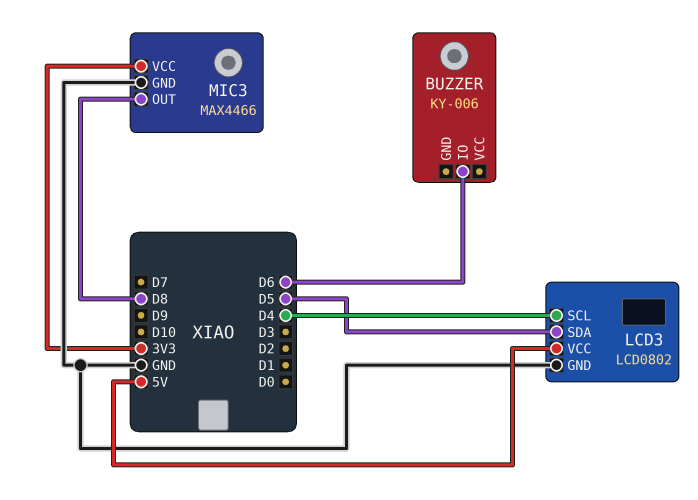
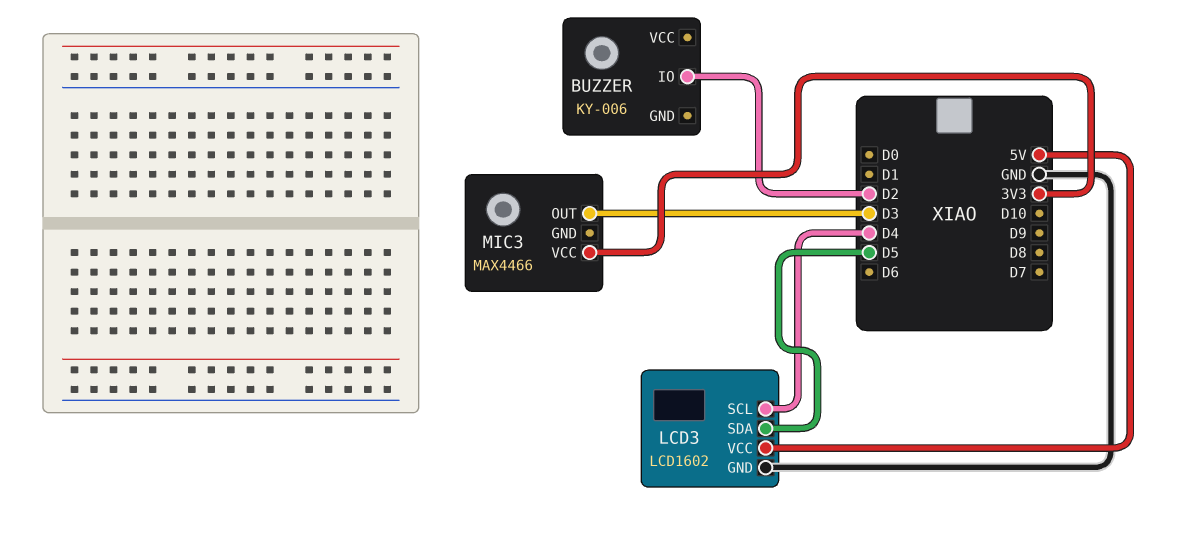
BUZZER pin IO: D6 -> D2
LCD3: LCD0802 -> LCD1602
MIC3 pin GND: GND -> none
MIC3 pin OUT: D8 -> D3

